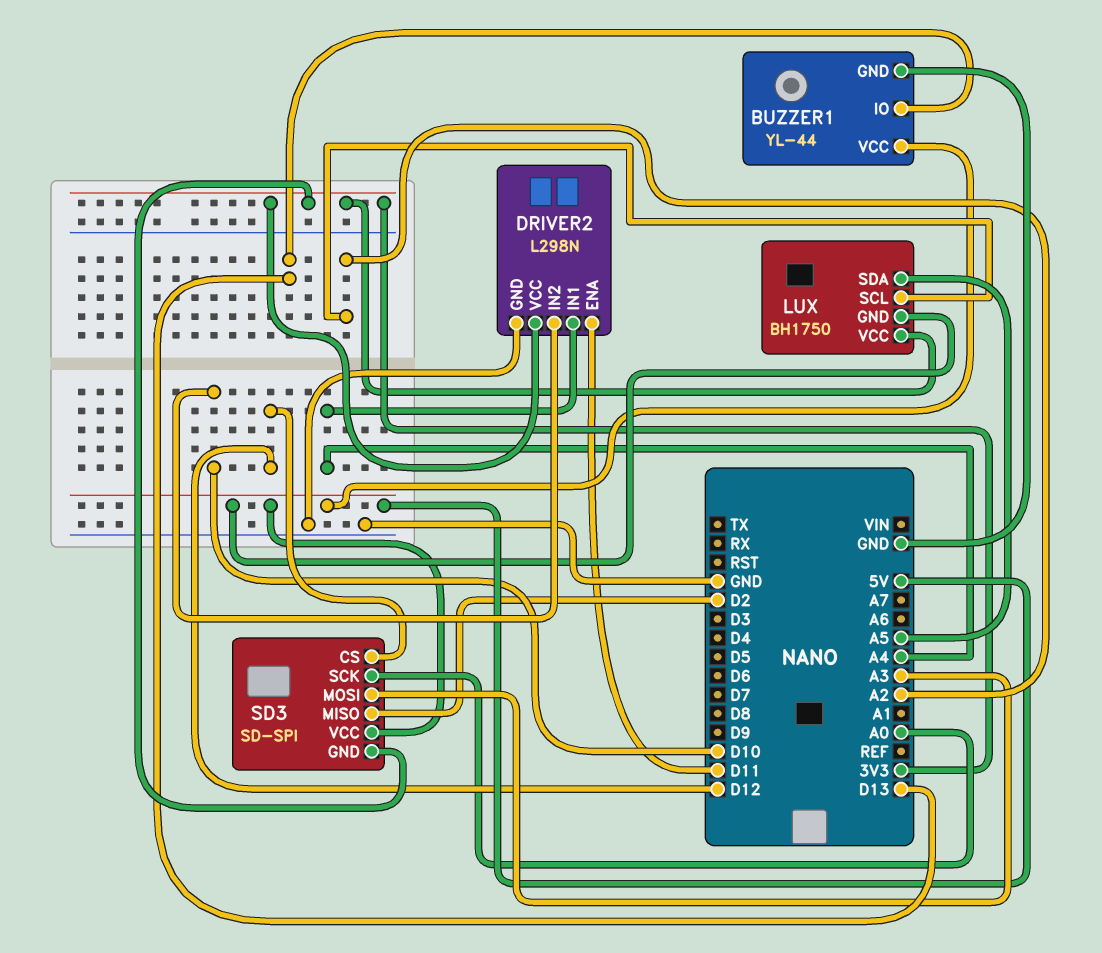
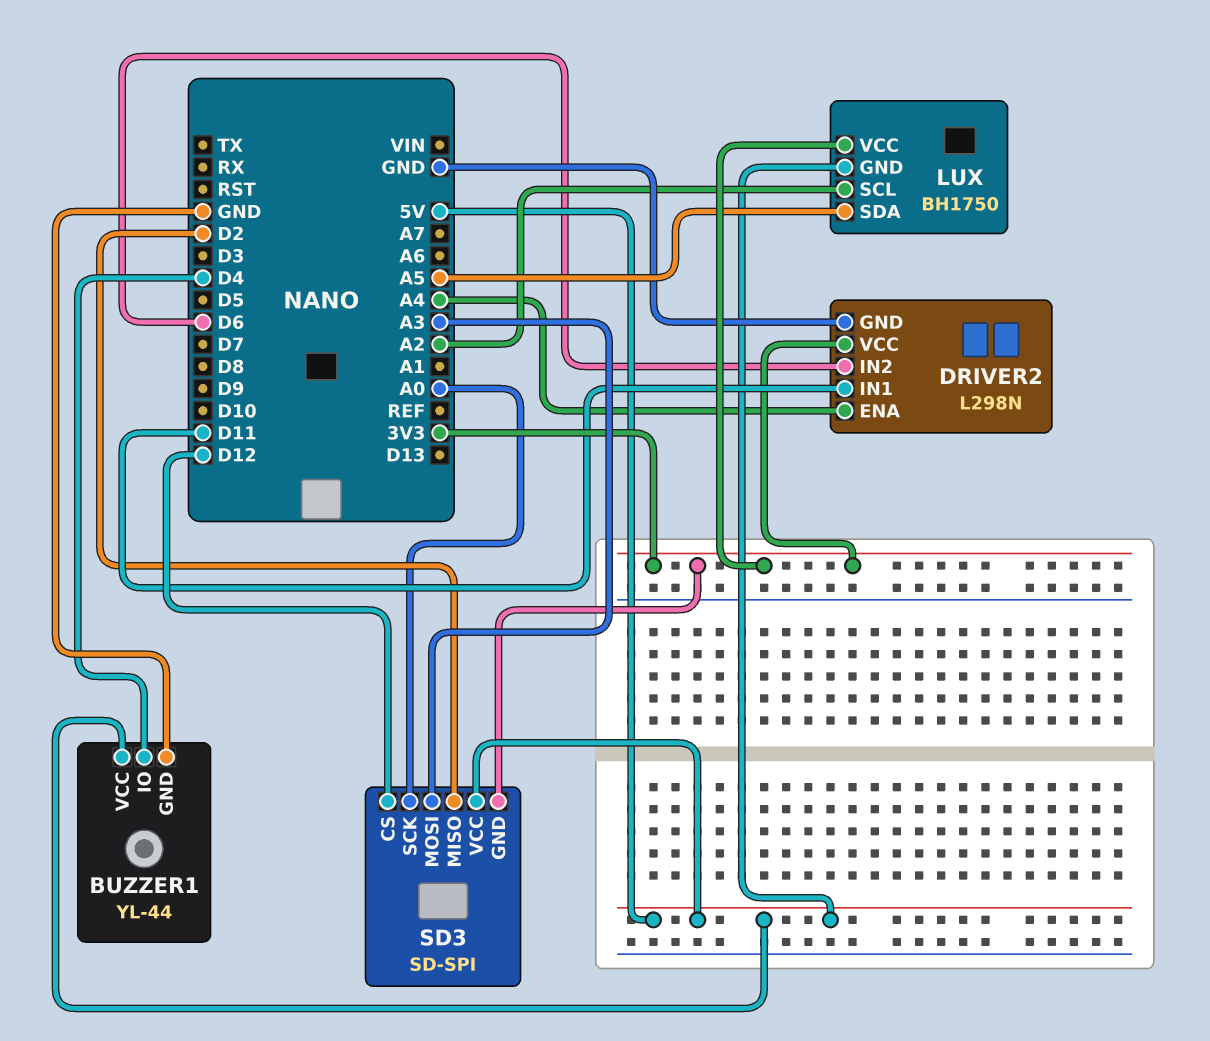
BUZZER1 pin IO: D13 -> D4
DRIVER2 pin ENA: D11 -> A4
DRIVER2 pin IN1: A4 -> D11
DRIVER2 pin IN2: D10 -> D6

